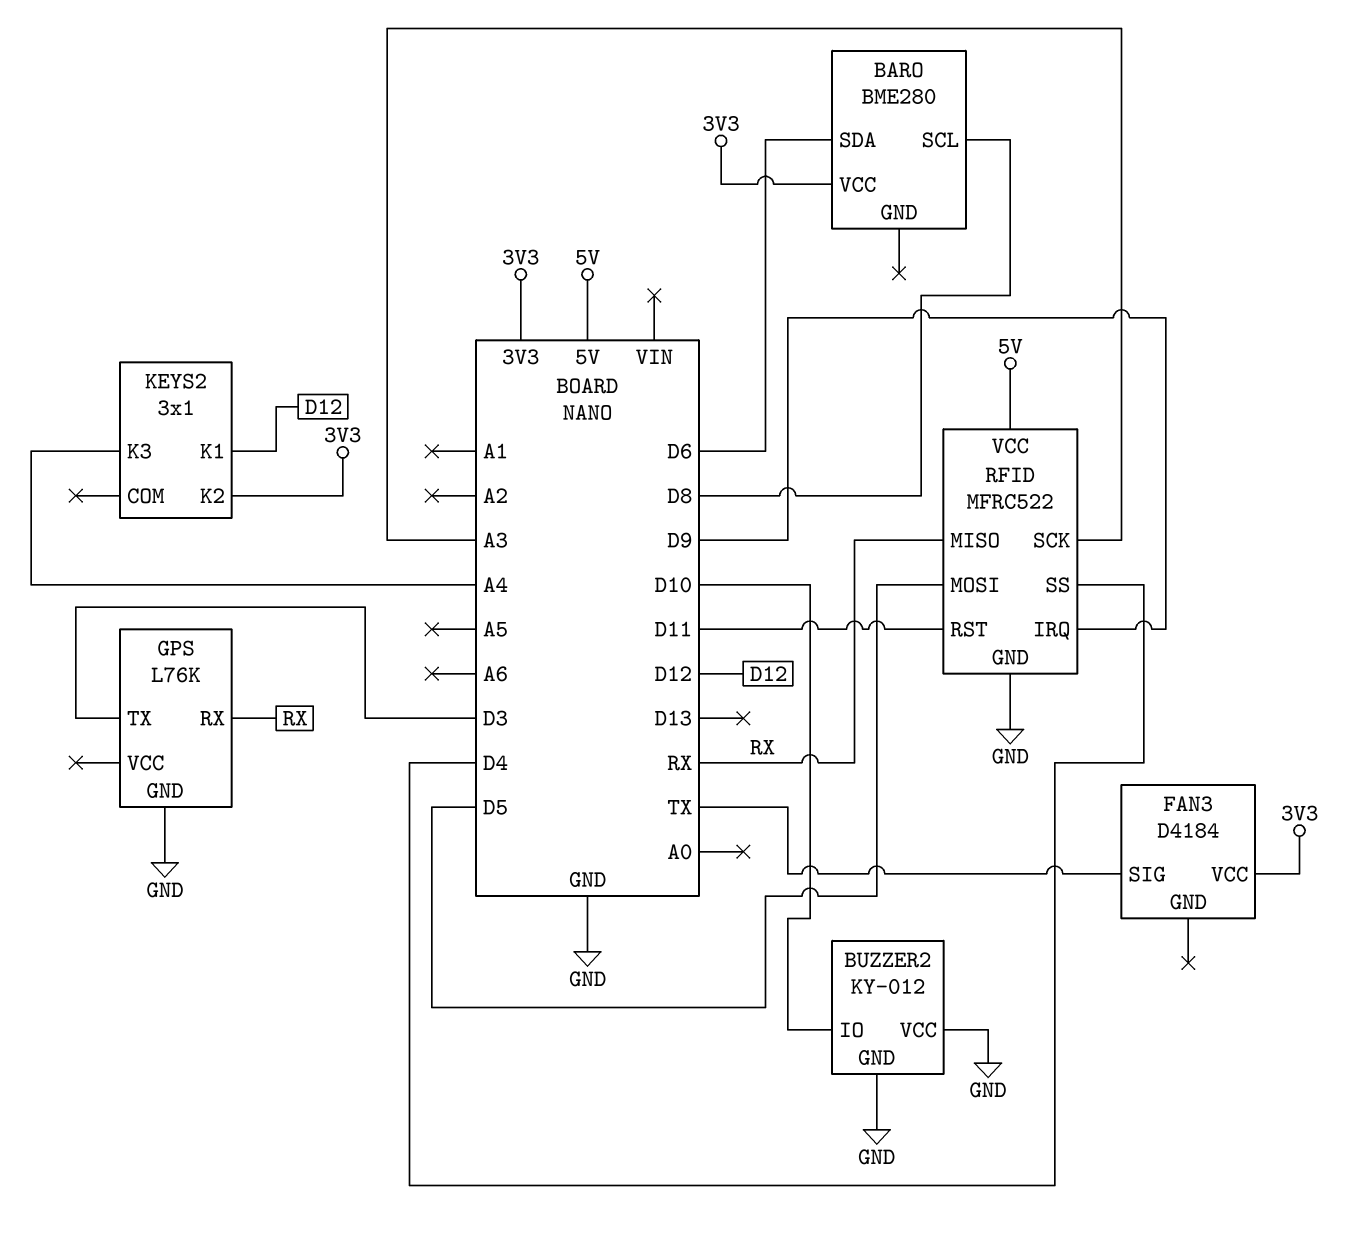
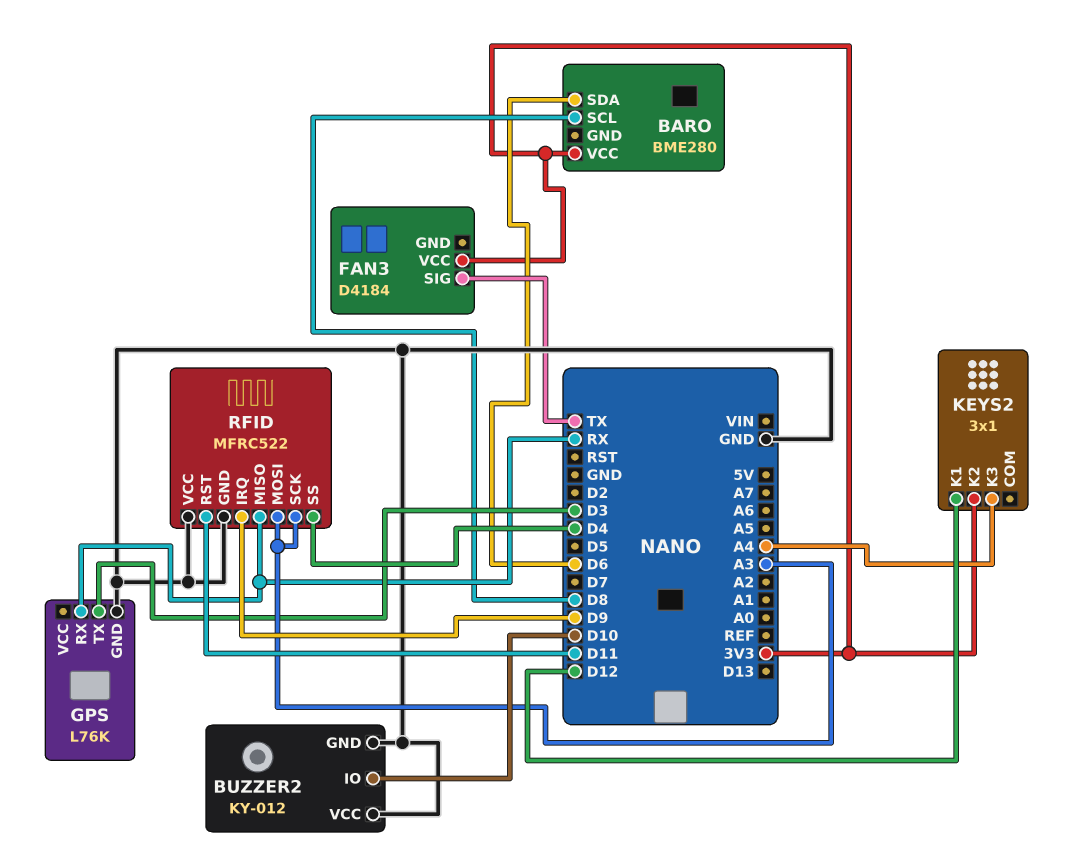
RFID pin MOSI: D5 -> A3
RFID pin VCC: 5V -> GND

